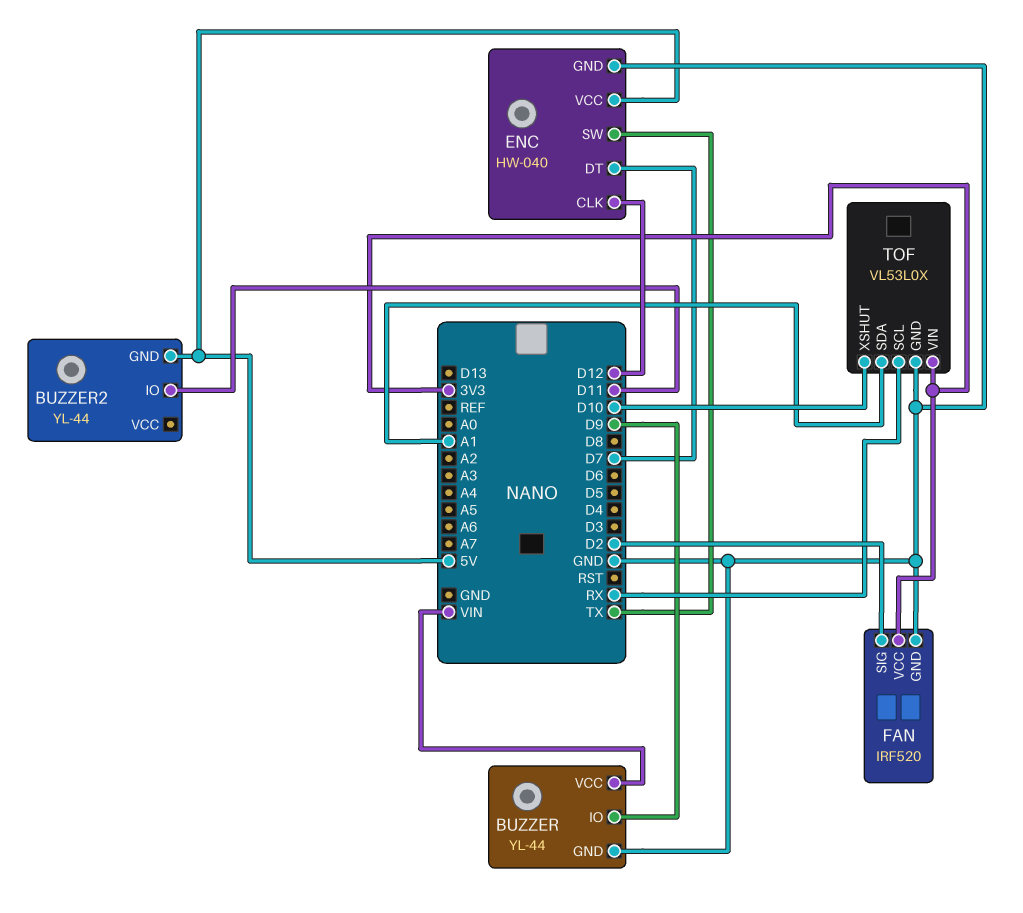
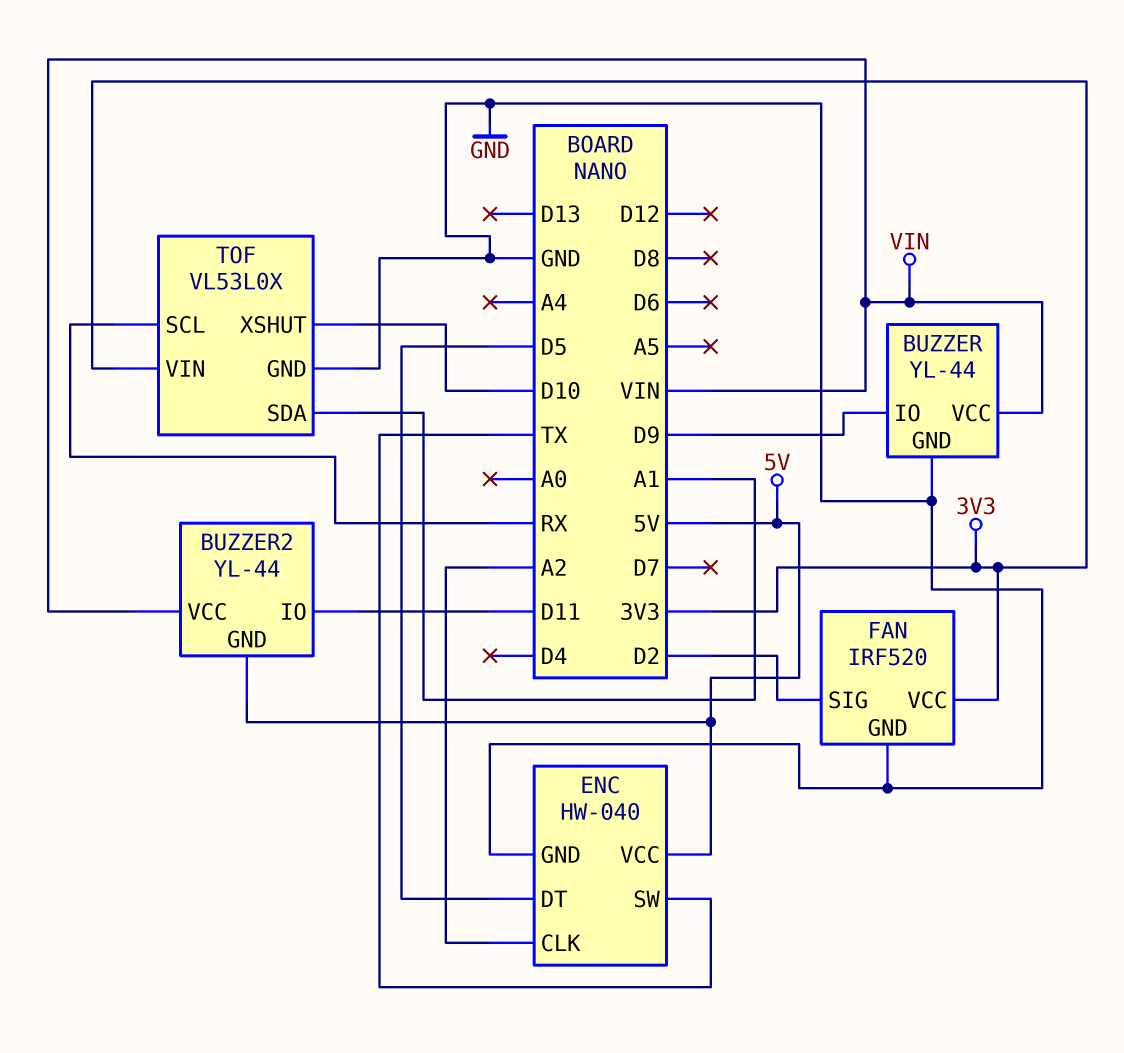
BUZZER2 pin VCC: none -> VIN
ENC pin CLK: D12 -> A2
ENC pin DT: D7 -> D5

